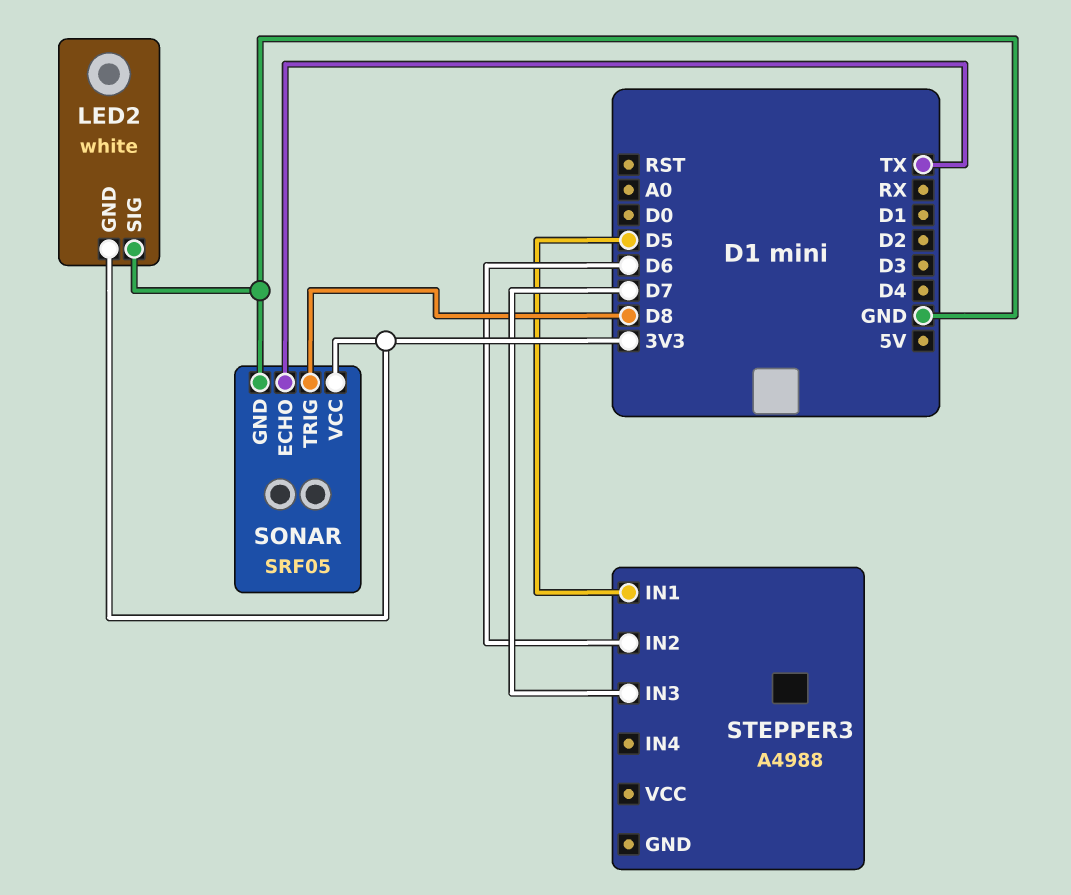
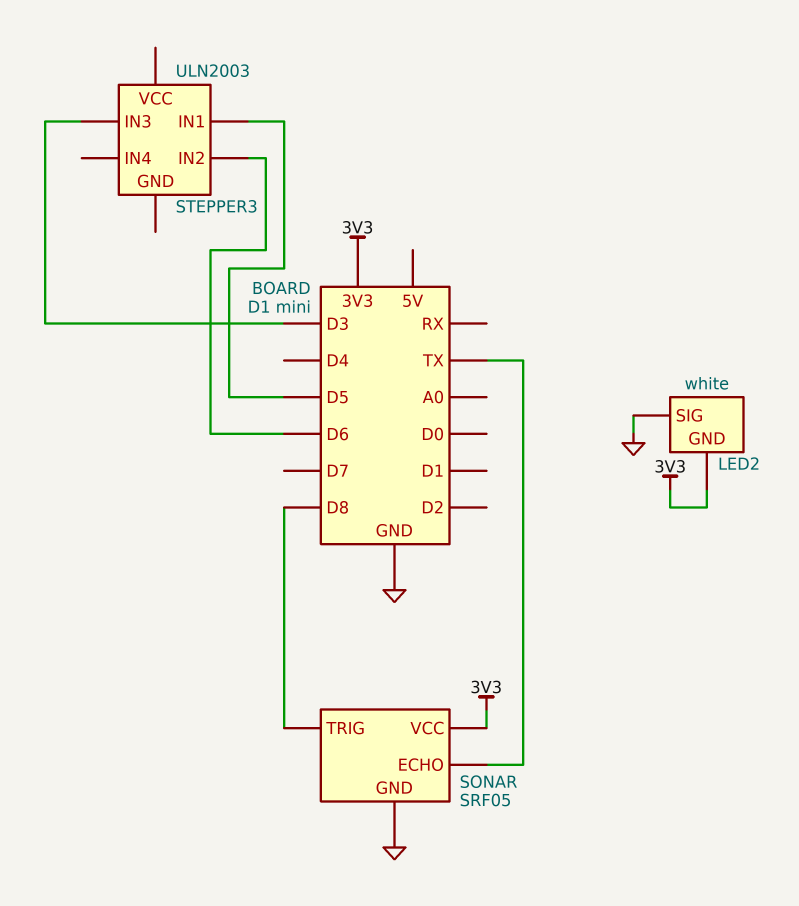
STEPPER3: A4988 -> ULN2003
STEPPER3 pin IN3: D7 -> D3

